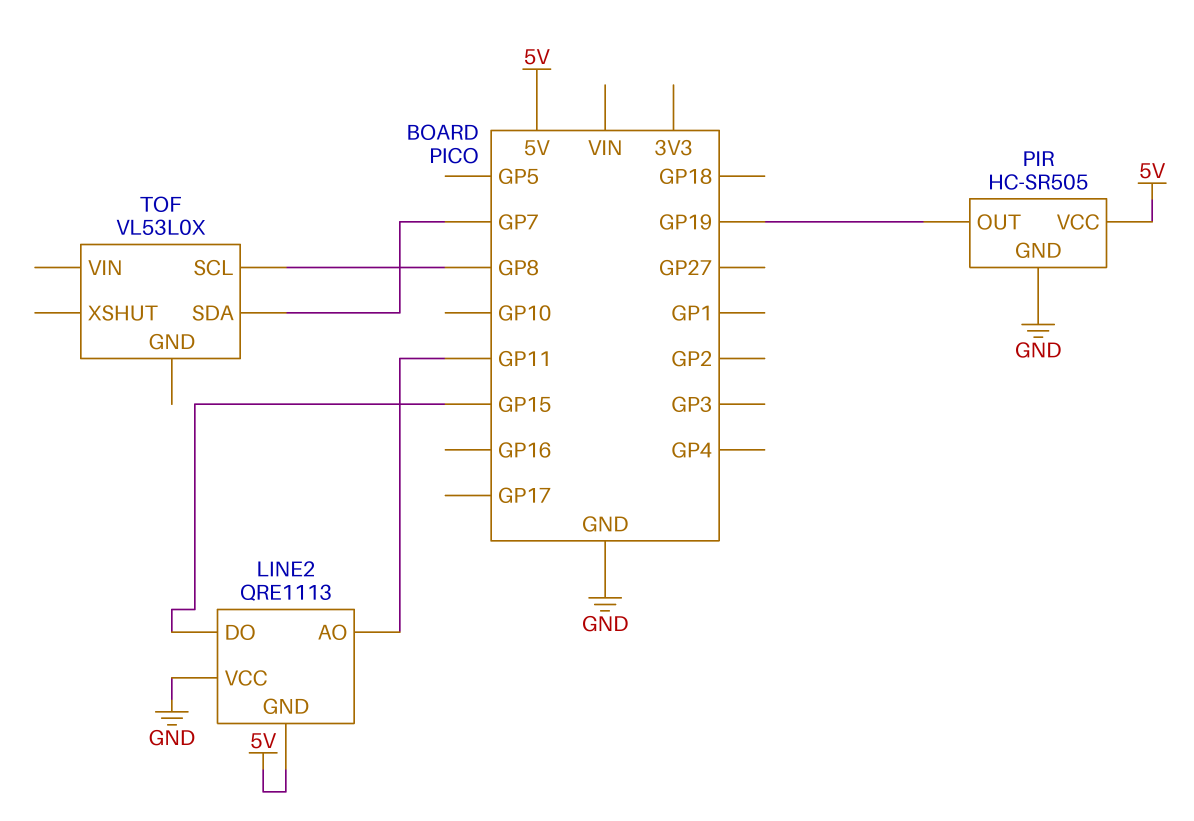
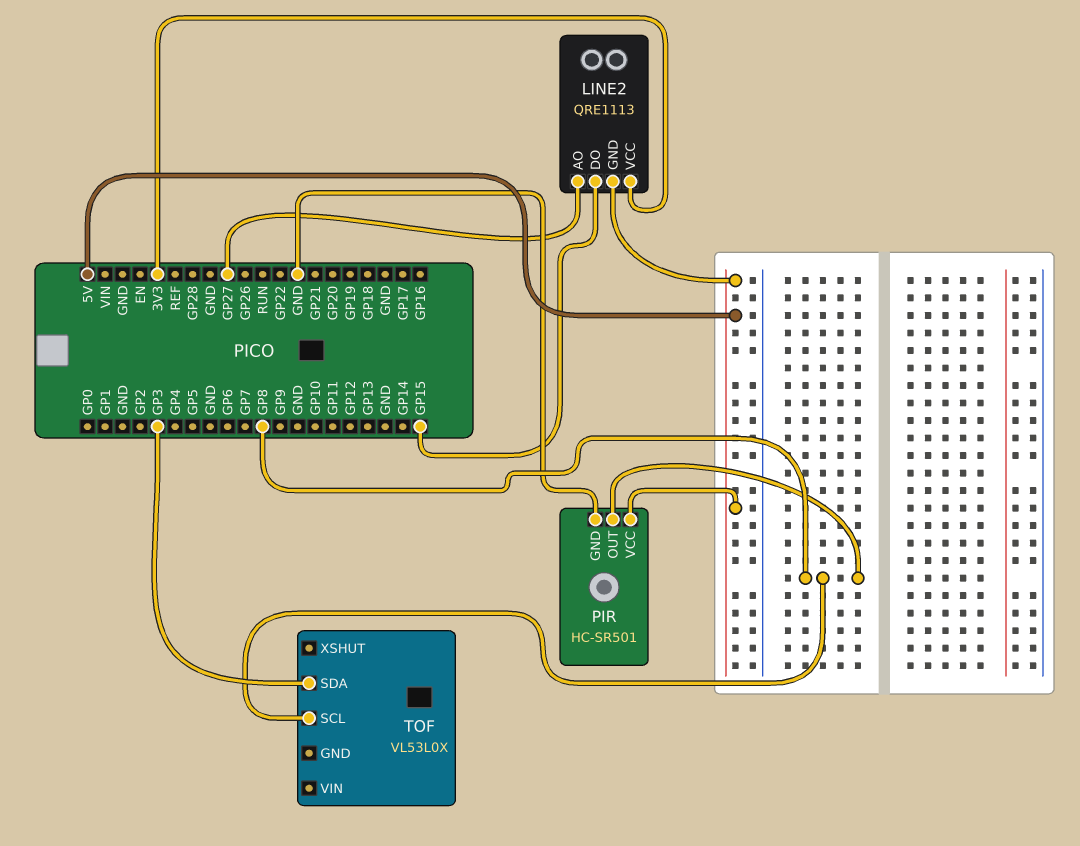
LINE2 pin AO: GP11 -> GP27
LINE2 pin VCC: GND -> 3V3
PIR: HC-SR505 -> HC-SR501
PIR pin OUT: GP19 -> GP8
TOF pin SDA: GP7 -> GP3

